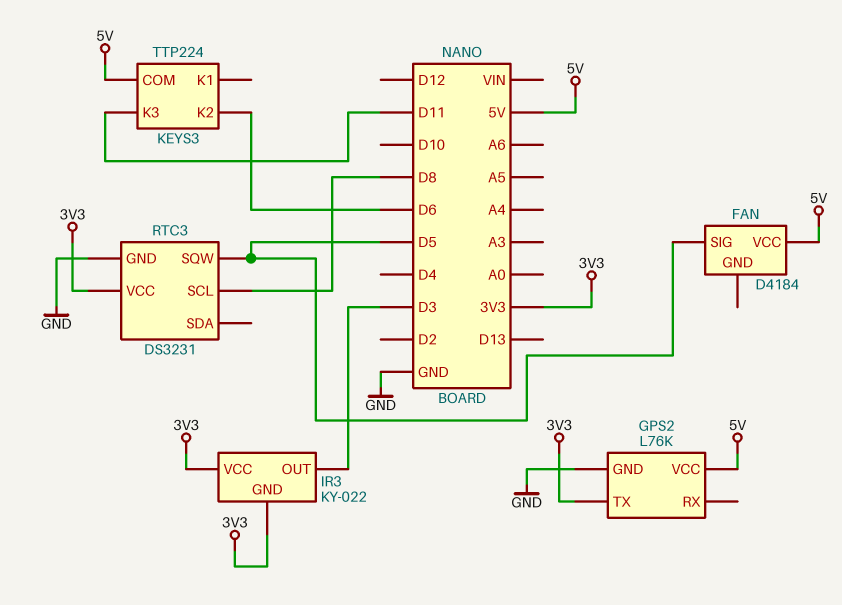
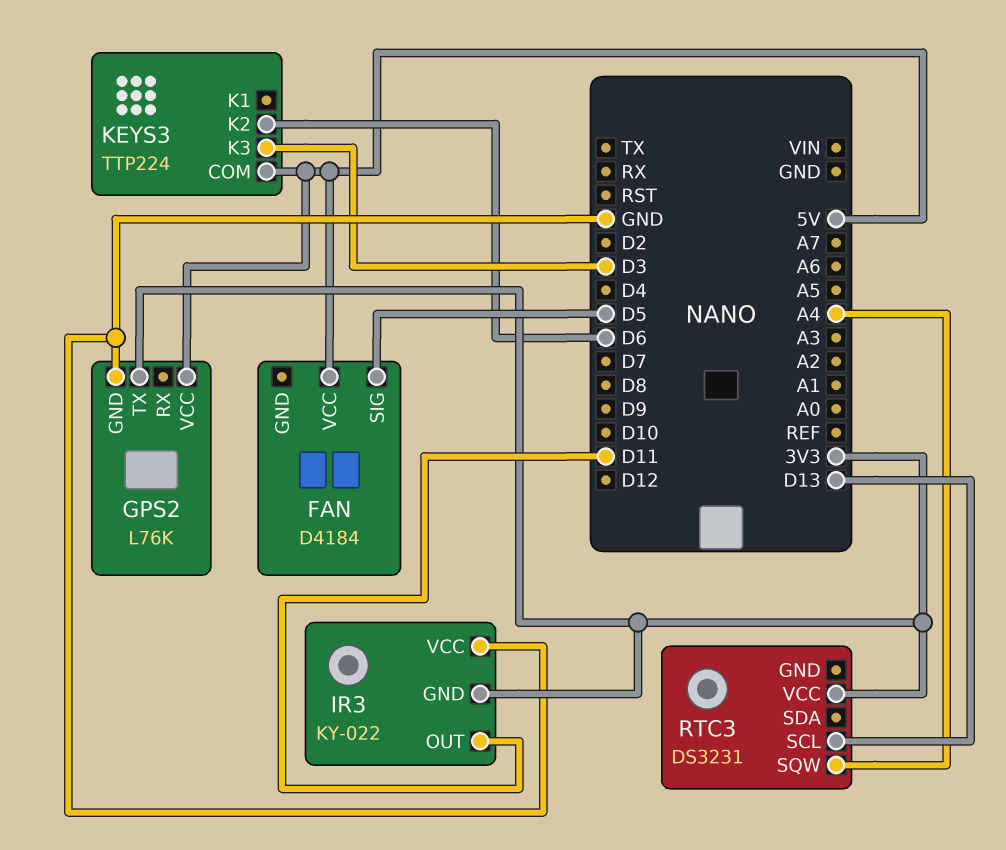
IR3 pin OUT: D3 -> D11
IR3 pin VCC: 3V3 -> GND
KEYS3 pin K3: D11 -> D3
RTC3 pin GND: GND -> none
RTC3 pin SCL: D8 -> D13
RTC3 pin SQW: D5 -> A4

